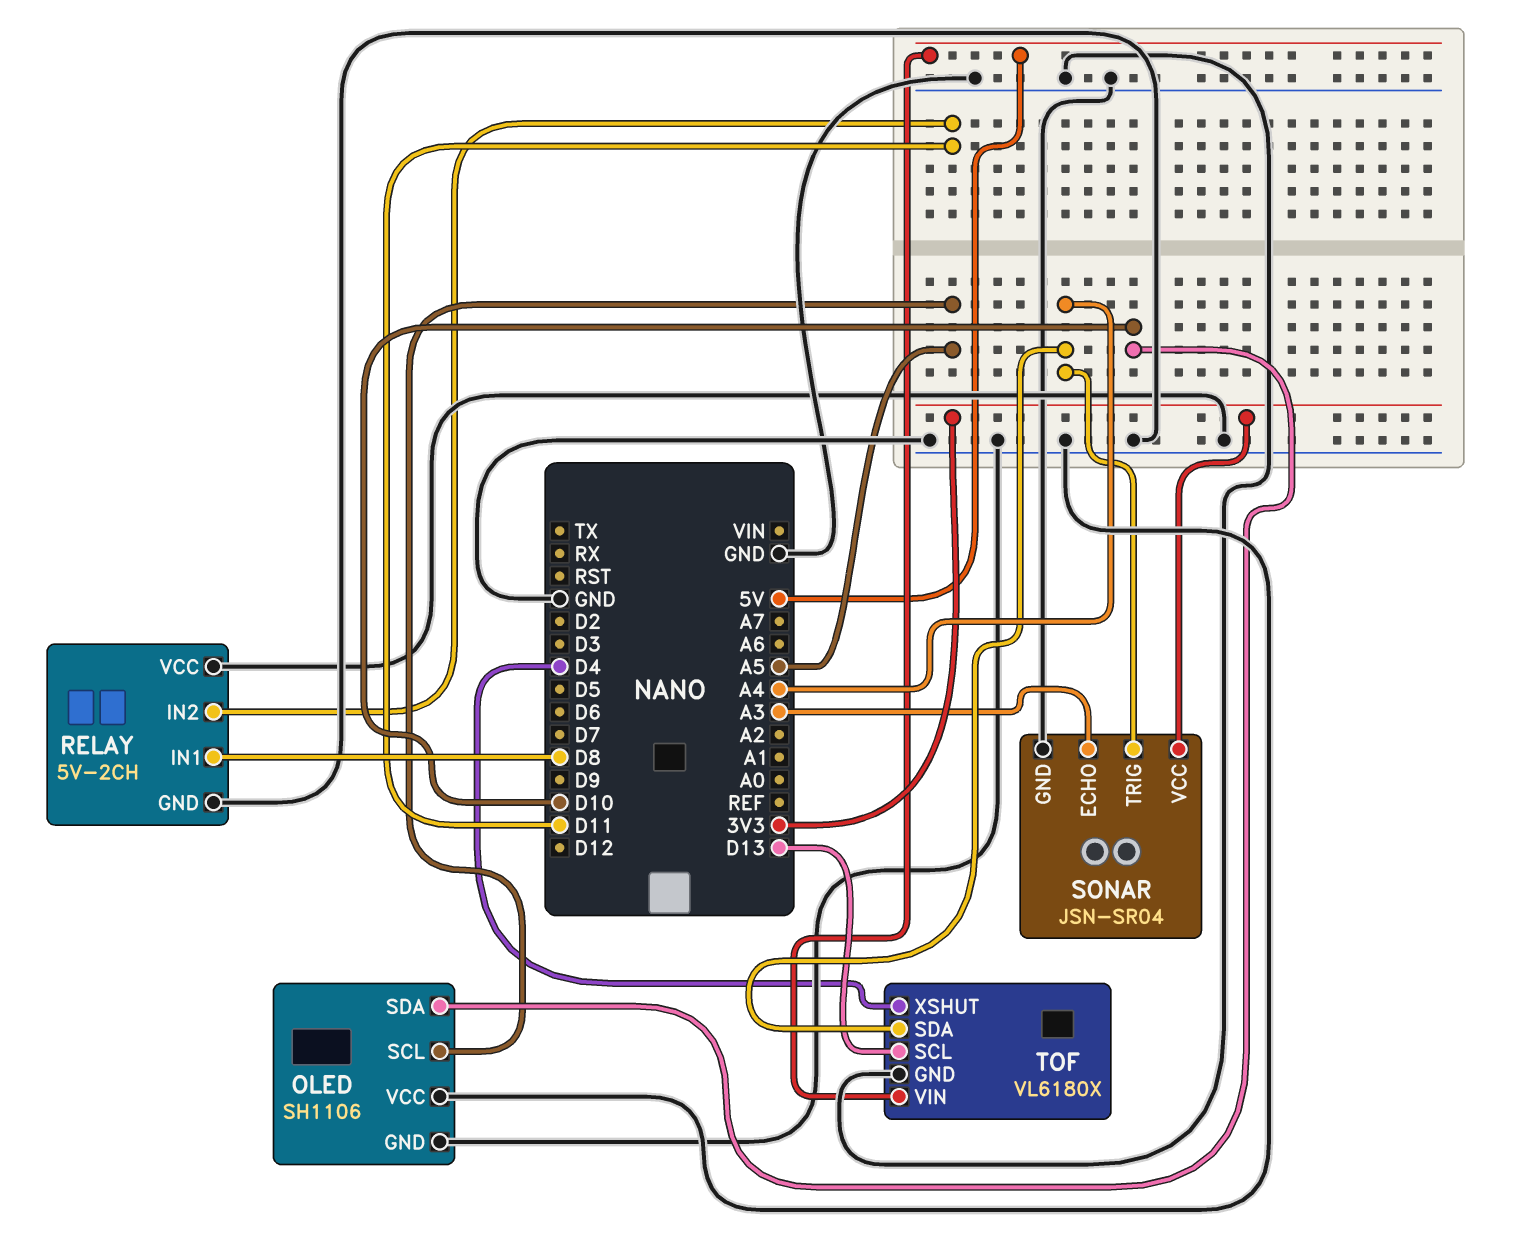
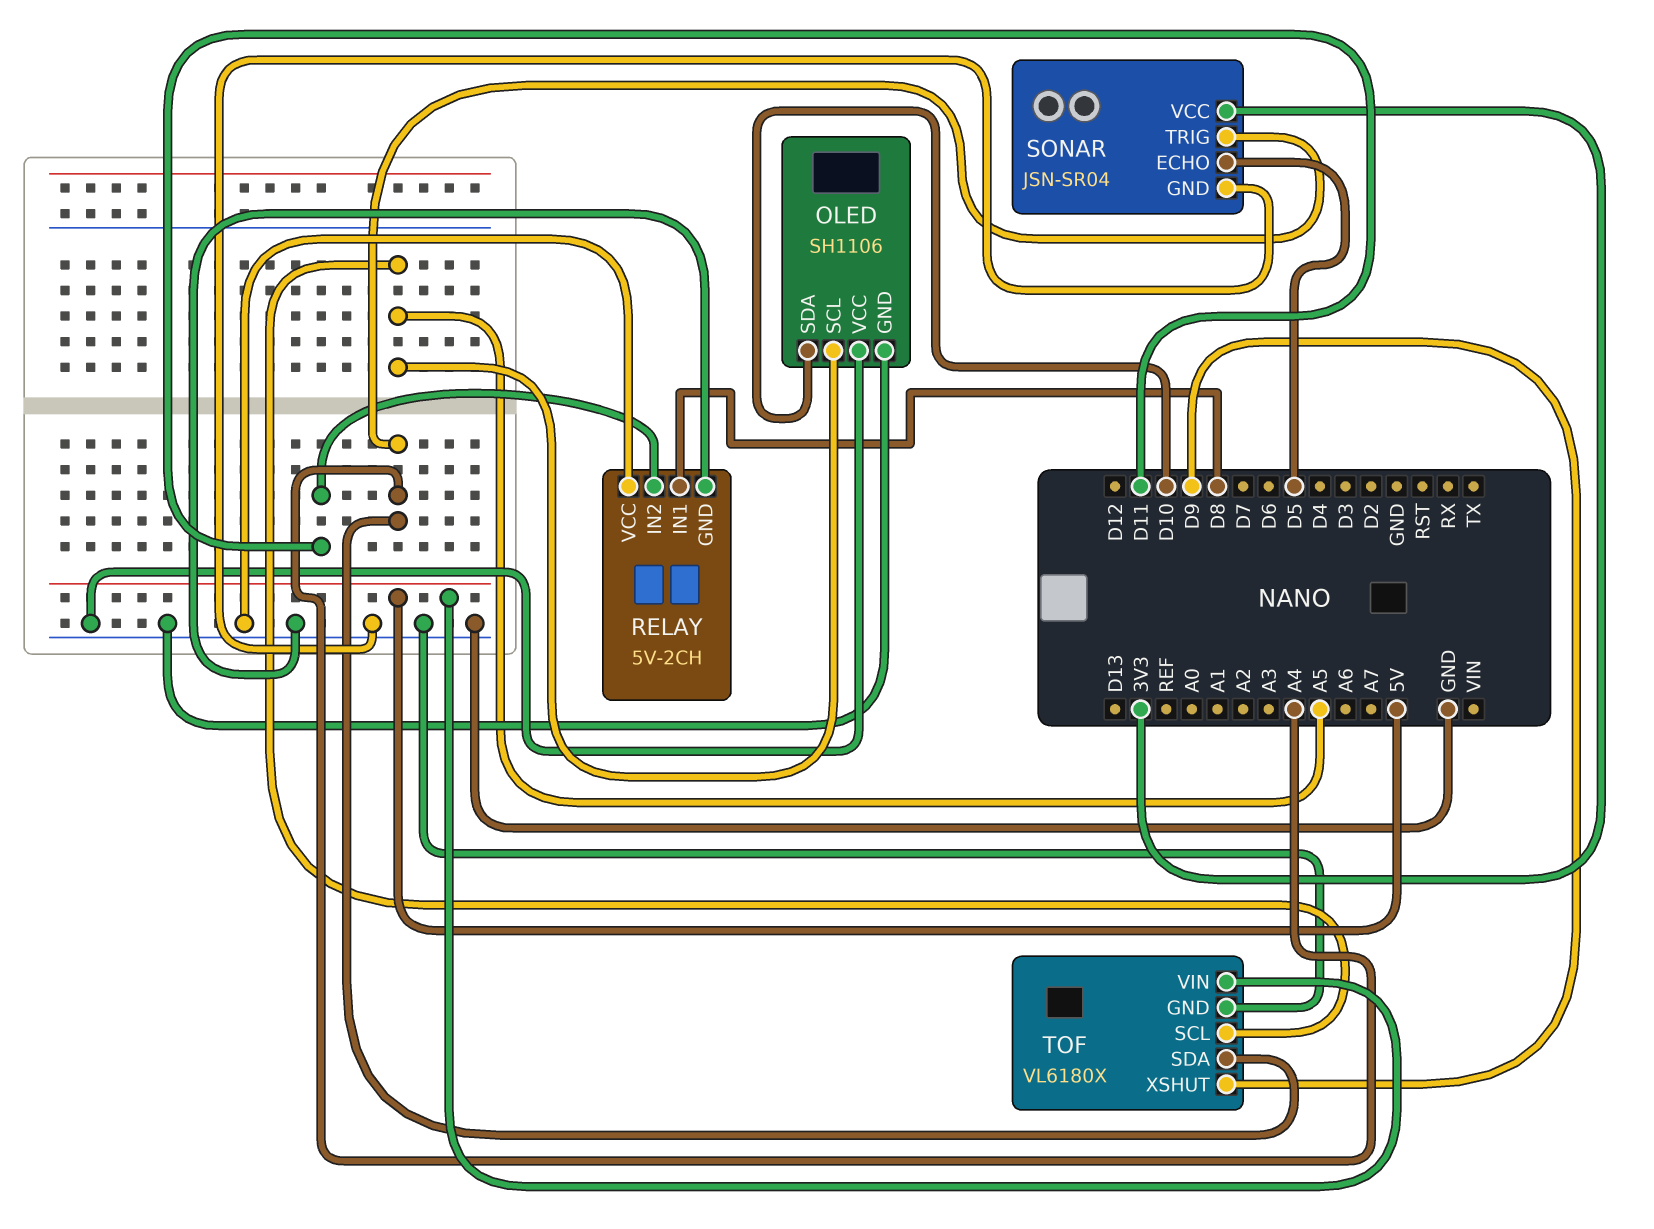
SONAR pin ECHO: A3 -> D5
TOF pin SCL: D13 -> A5
TOF pin XSHUT: D4 -> D9

